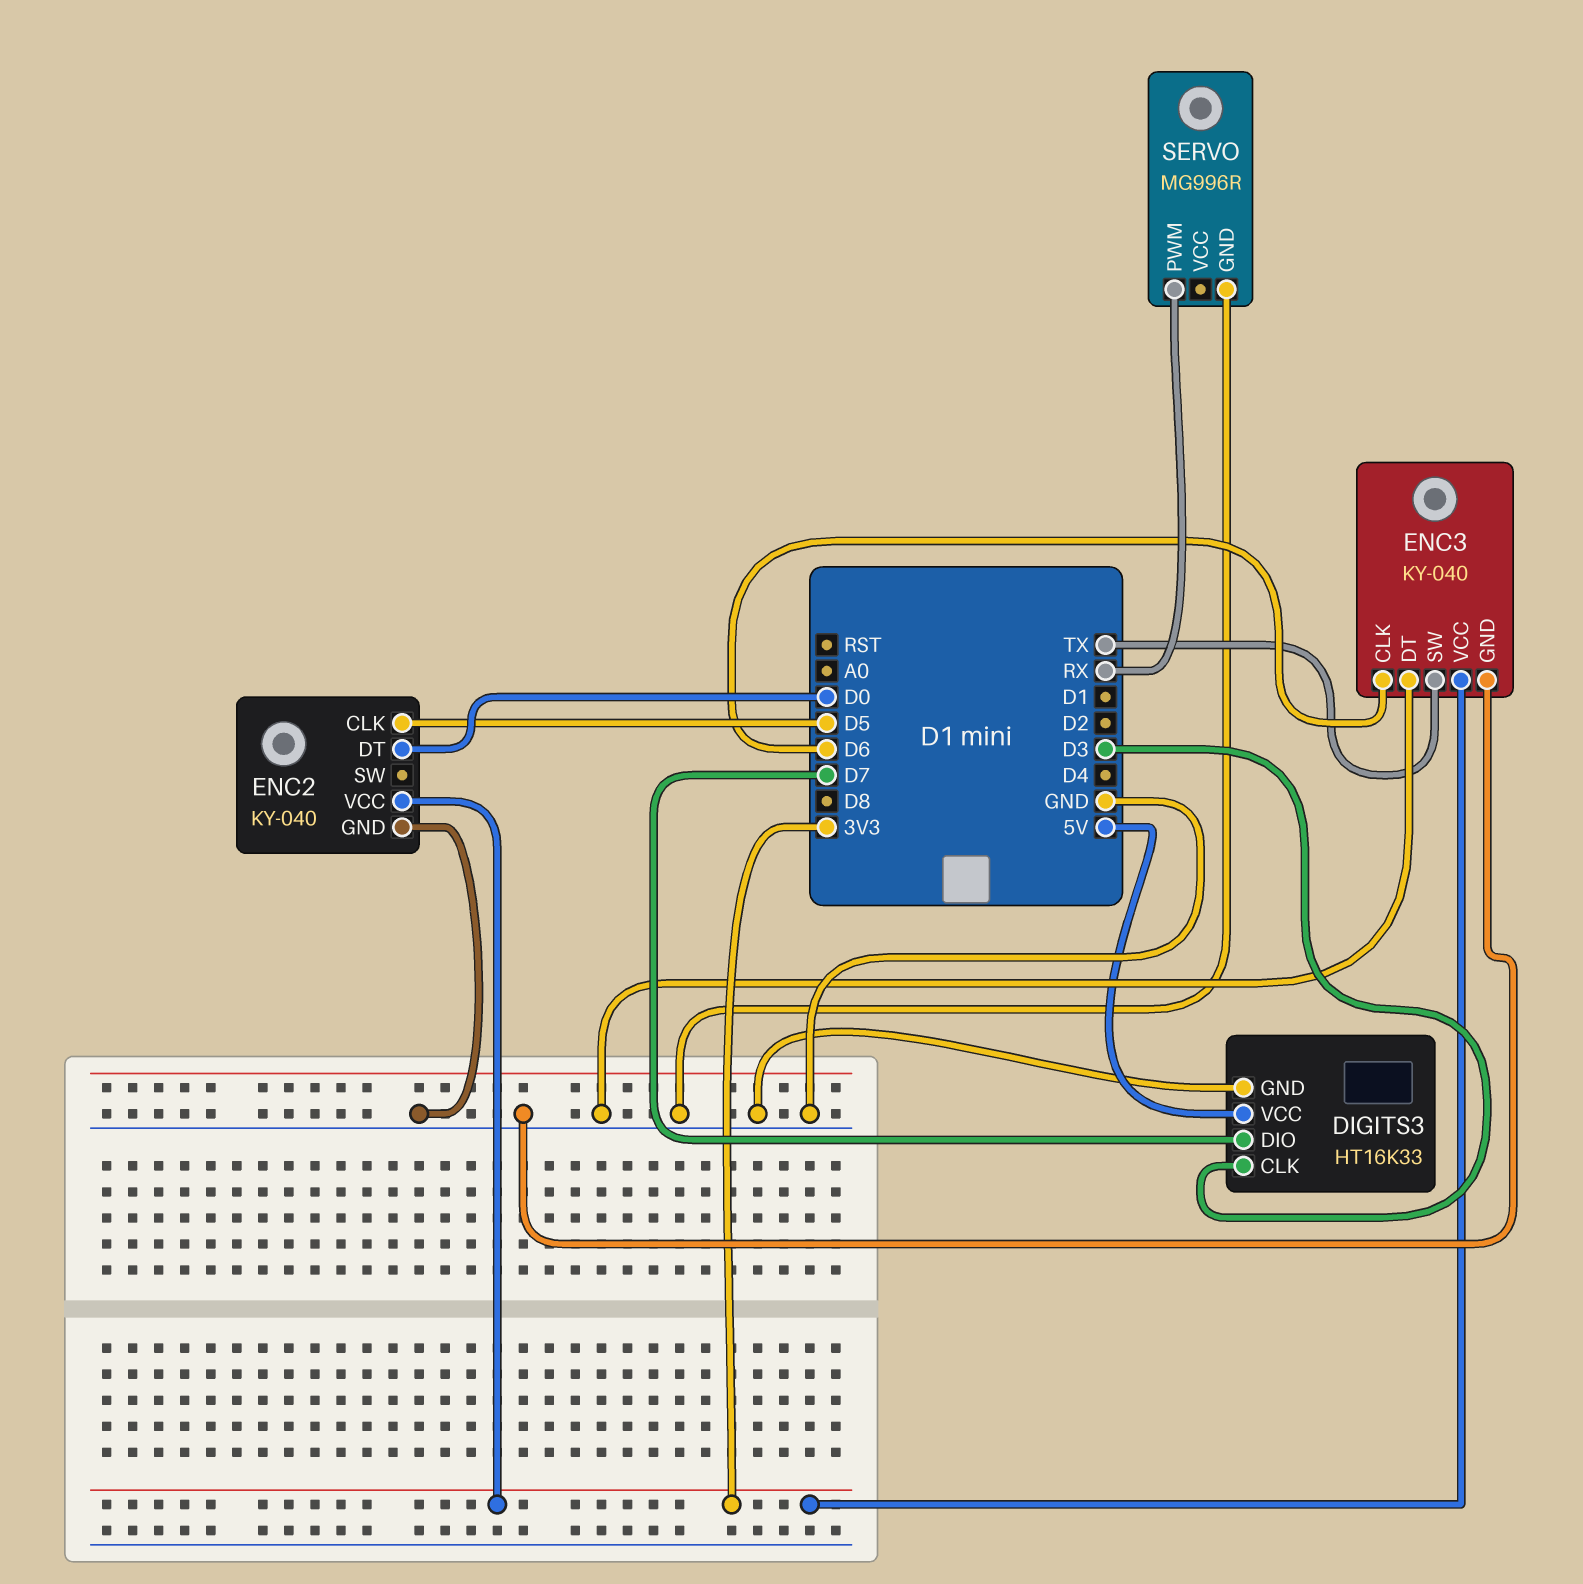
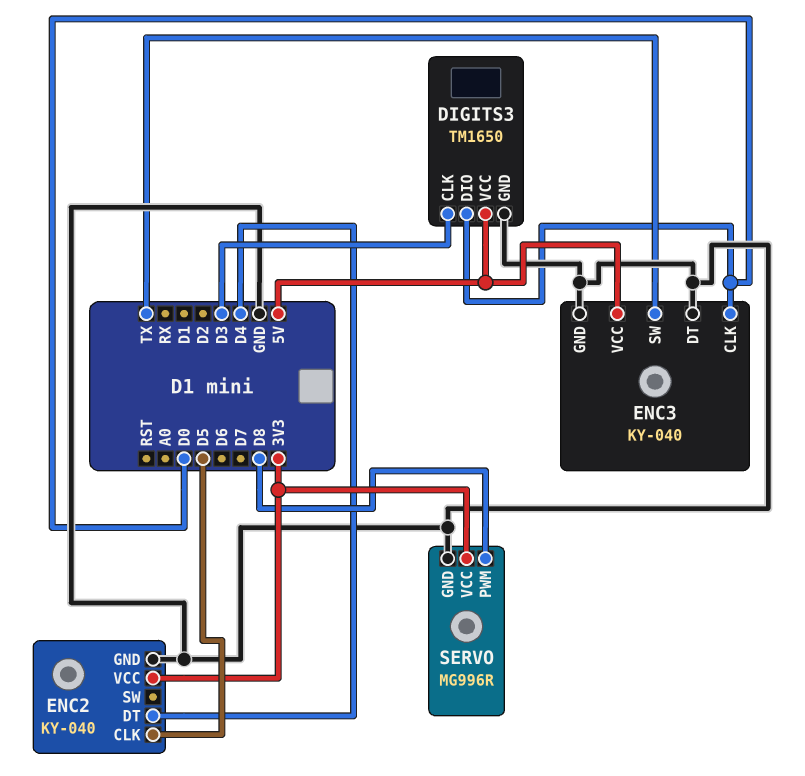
DIGITS3: HT16K33 -> TM1650
DIGITS3 pin DIO: D7 -> D0
ENC2 pin DT: D0 -> D4
ENC3 pin CLK: D6 -> D0
ENC3 pin VCC: 3V3 -> 5V
SERVO pin PWM: RX -> D8
SERVO pin VCC: none -> 3V3

